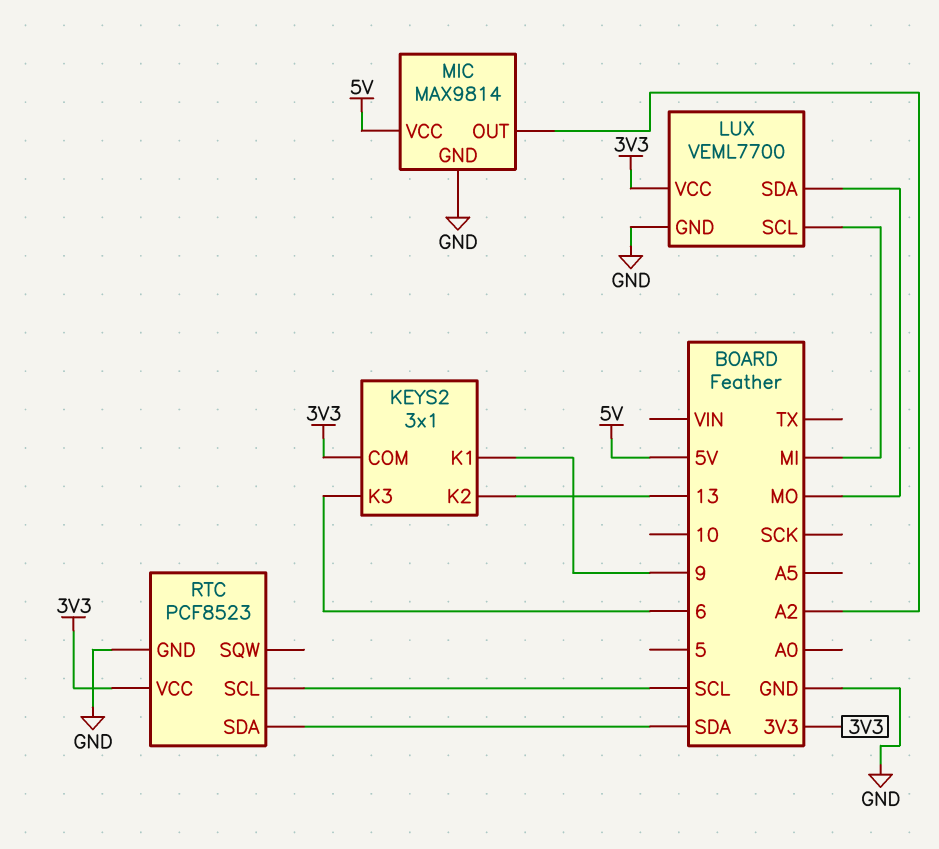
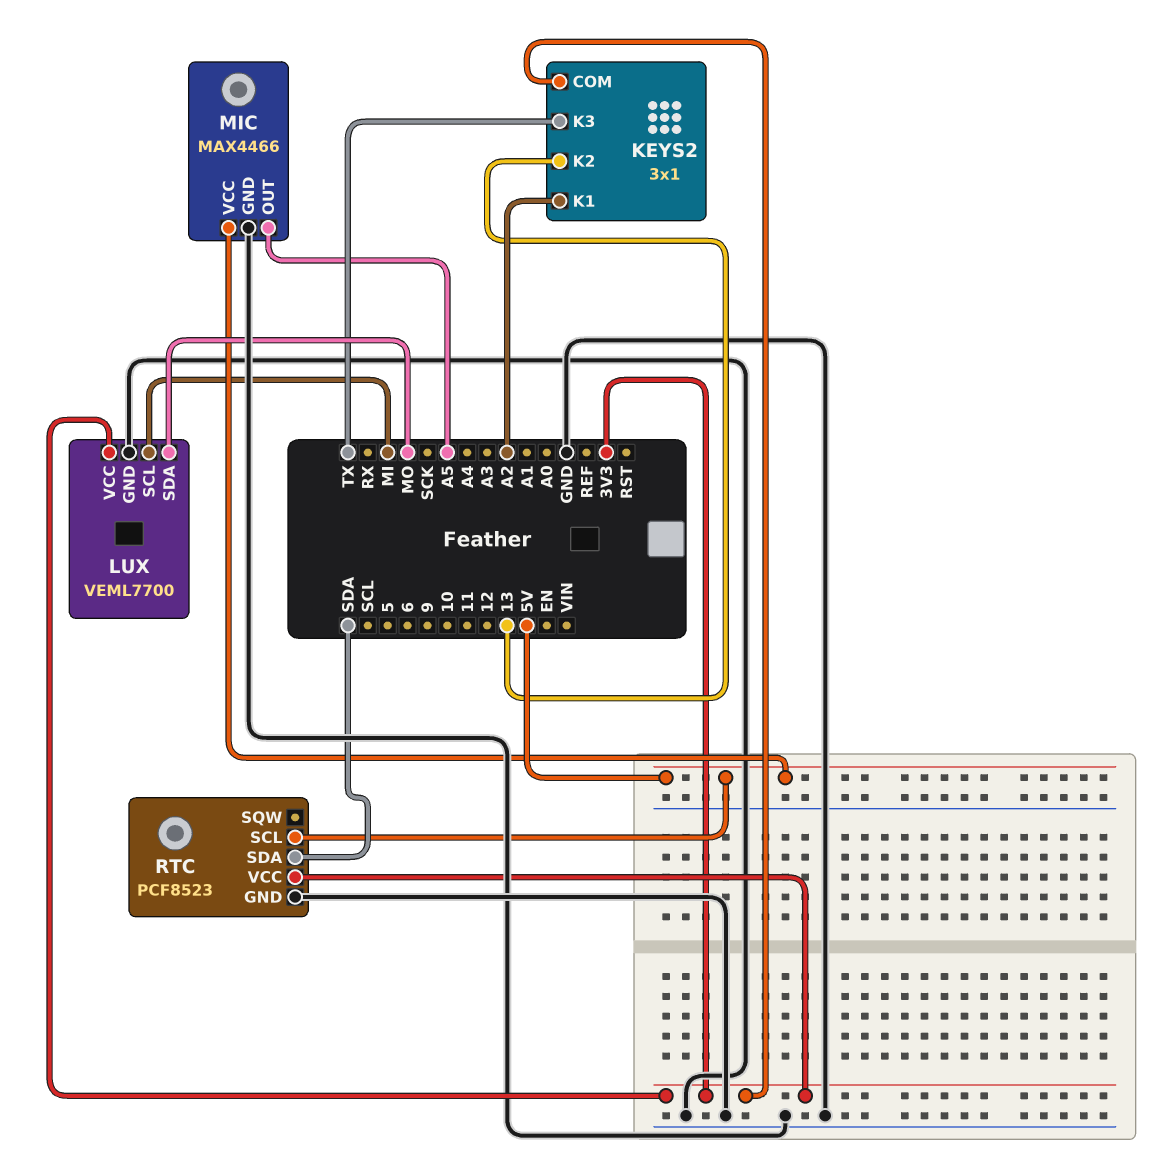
KEYS2 pin K1: 9 -> A2
KEYS2 pin K3: 6 -> TX
MIC: MAX9814 -> MAX4466
MIC pin OUT: A2 -> A5
RTC pin SCL: SCL -> 5V

